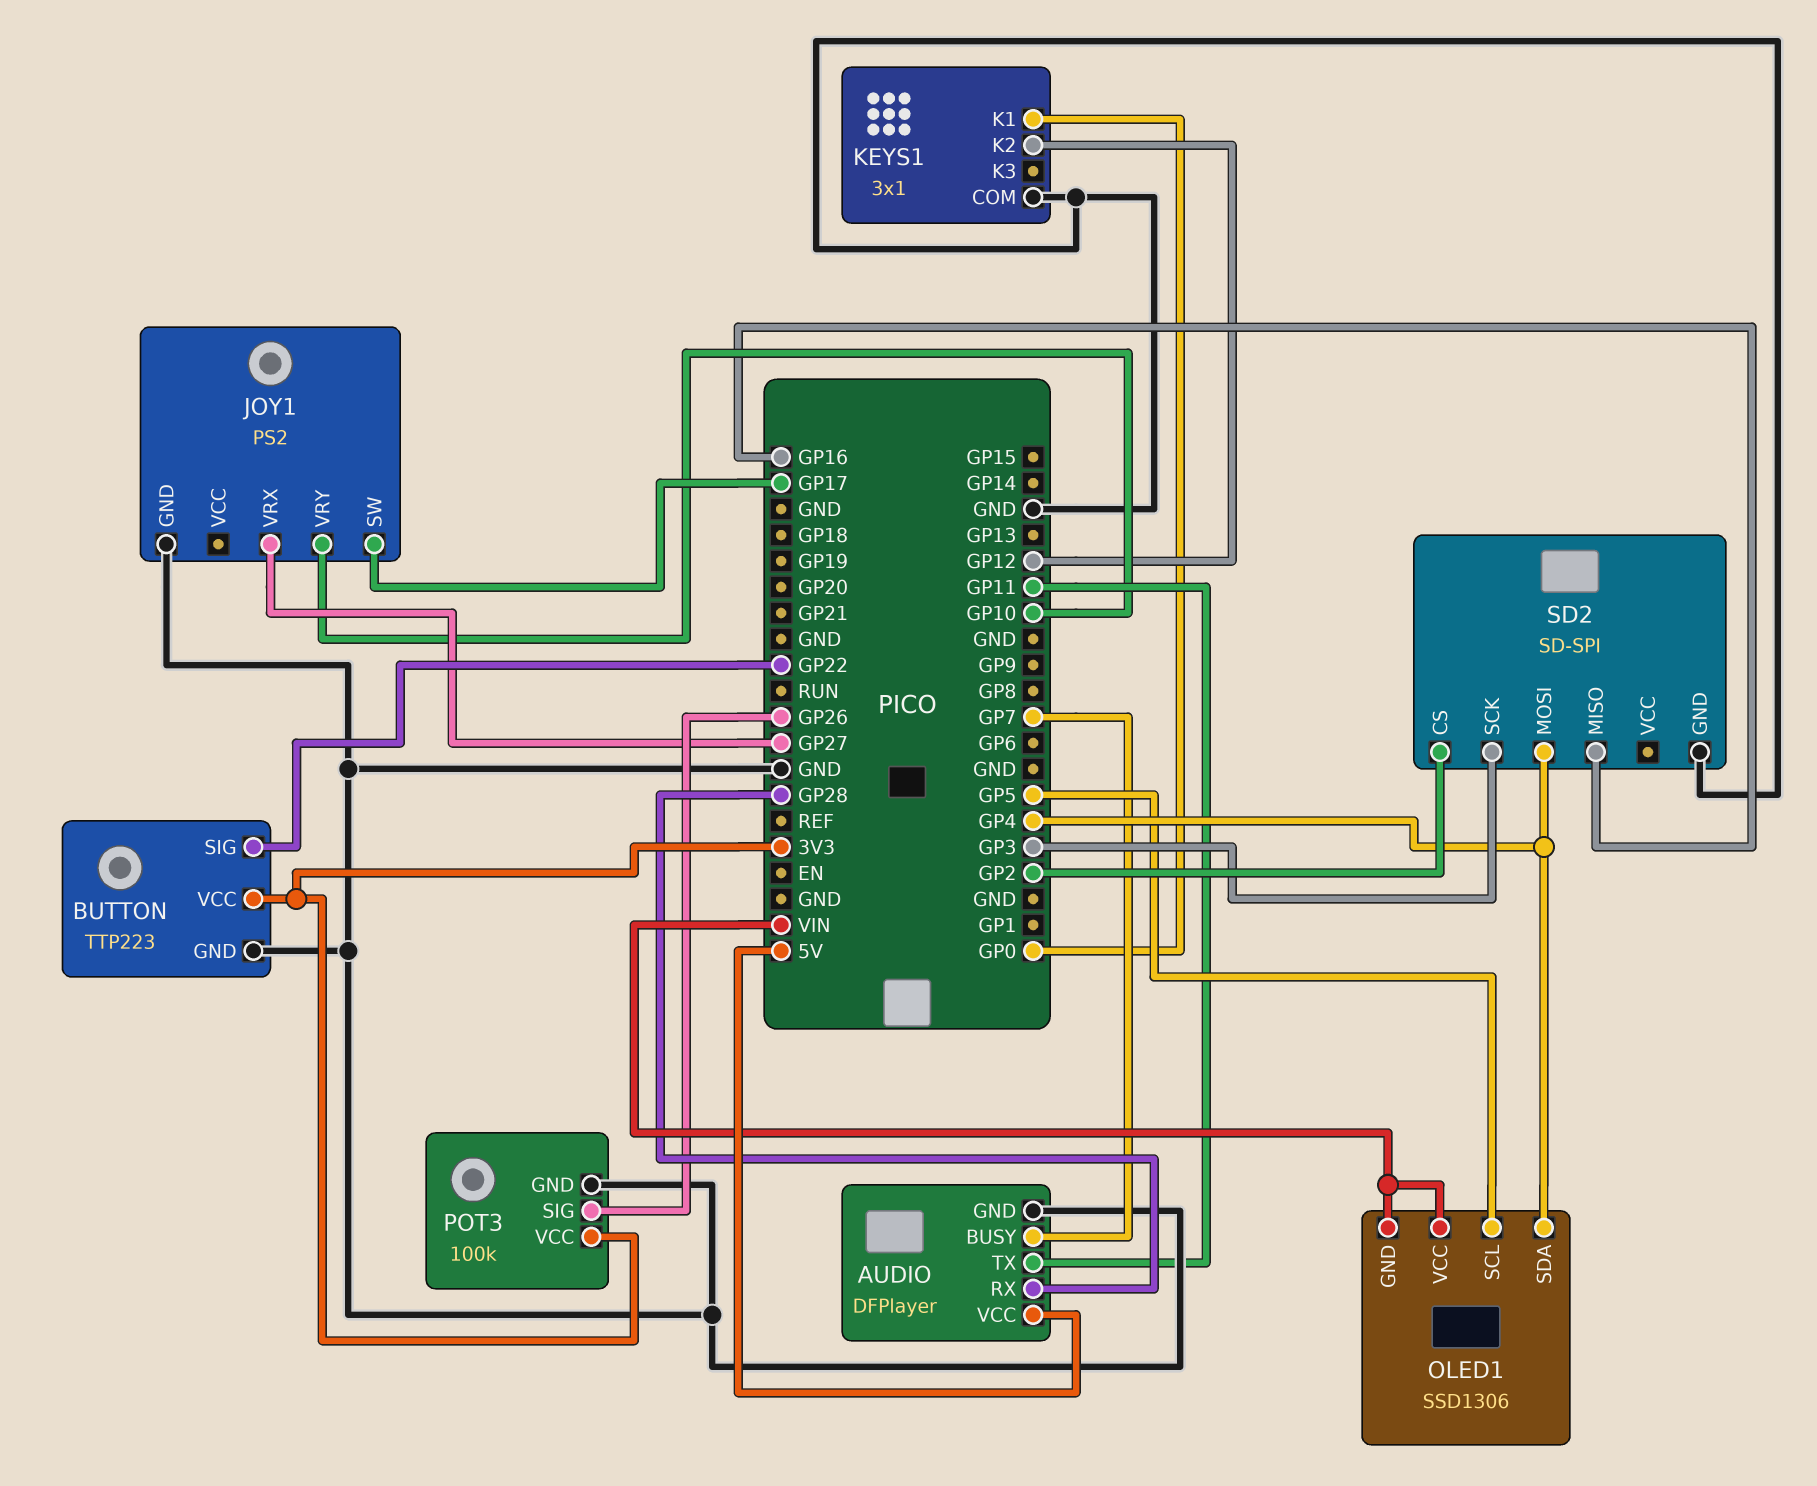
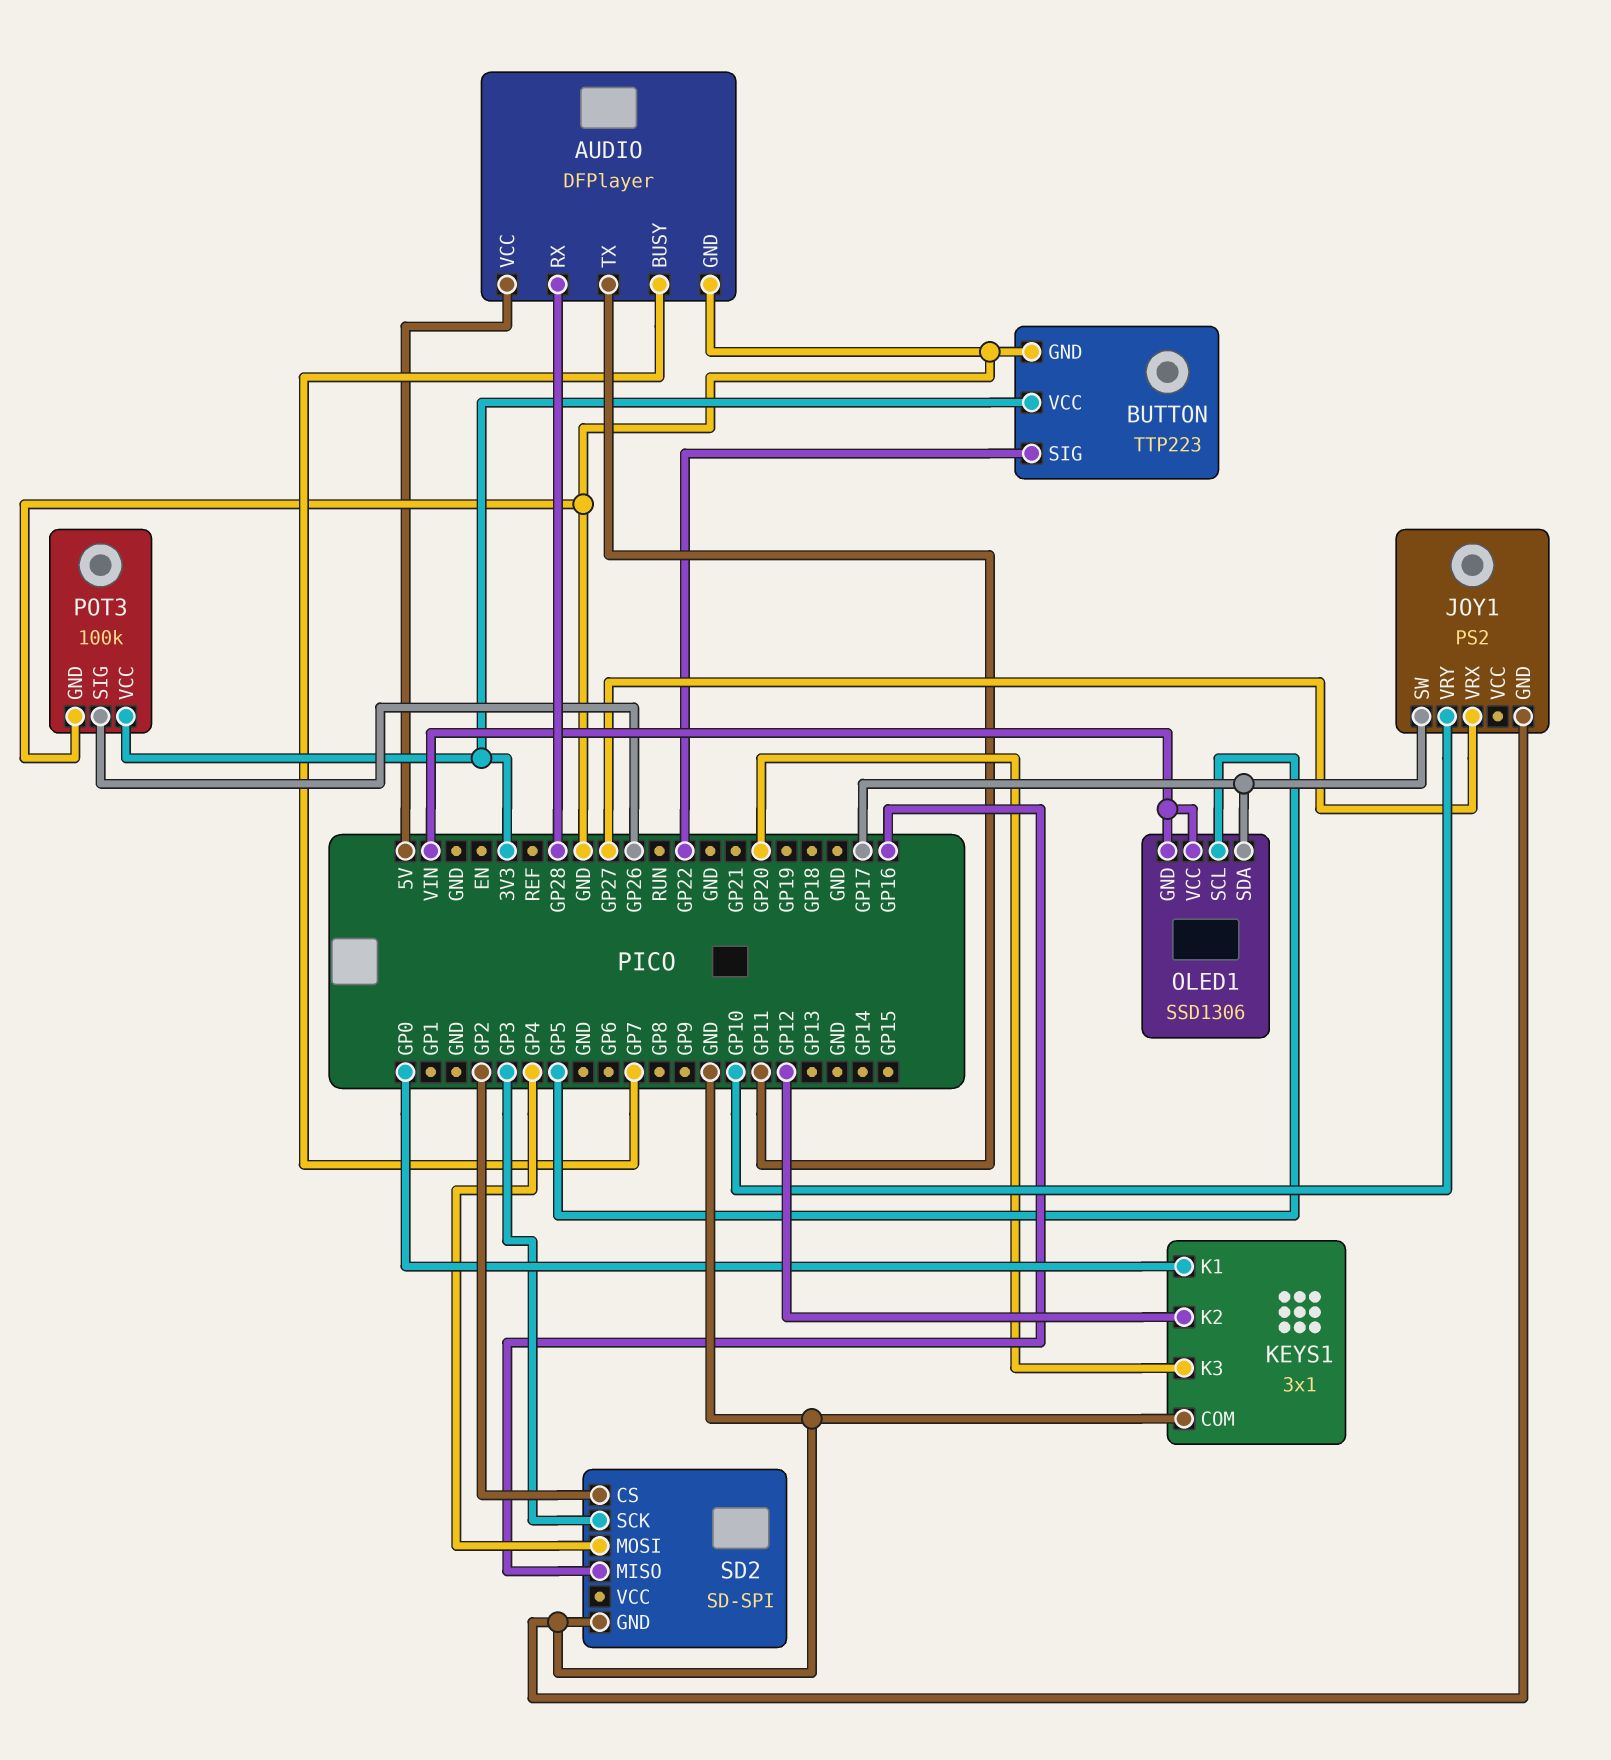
KEYS1 pin K3: none -> GP20
OLED1 pin SDA: GP4 -> GP17

